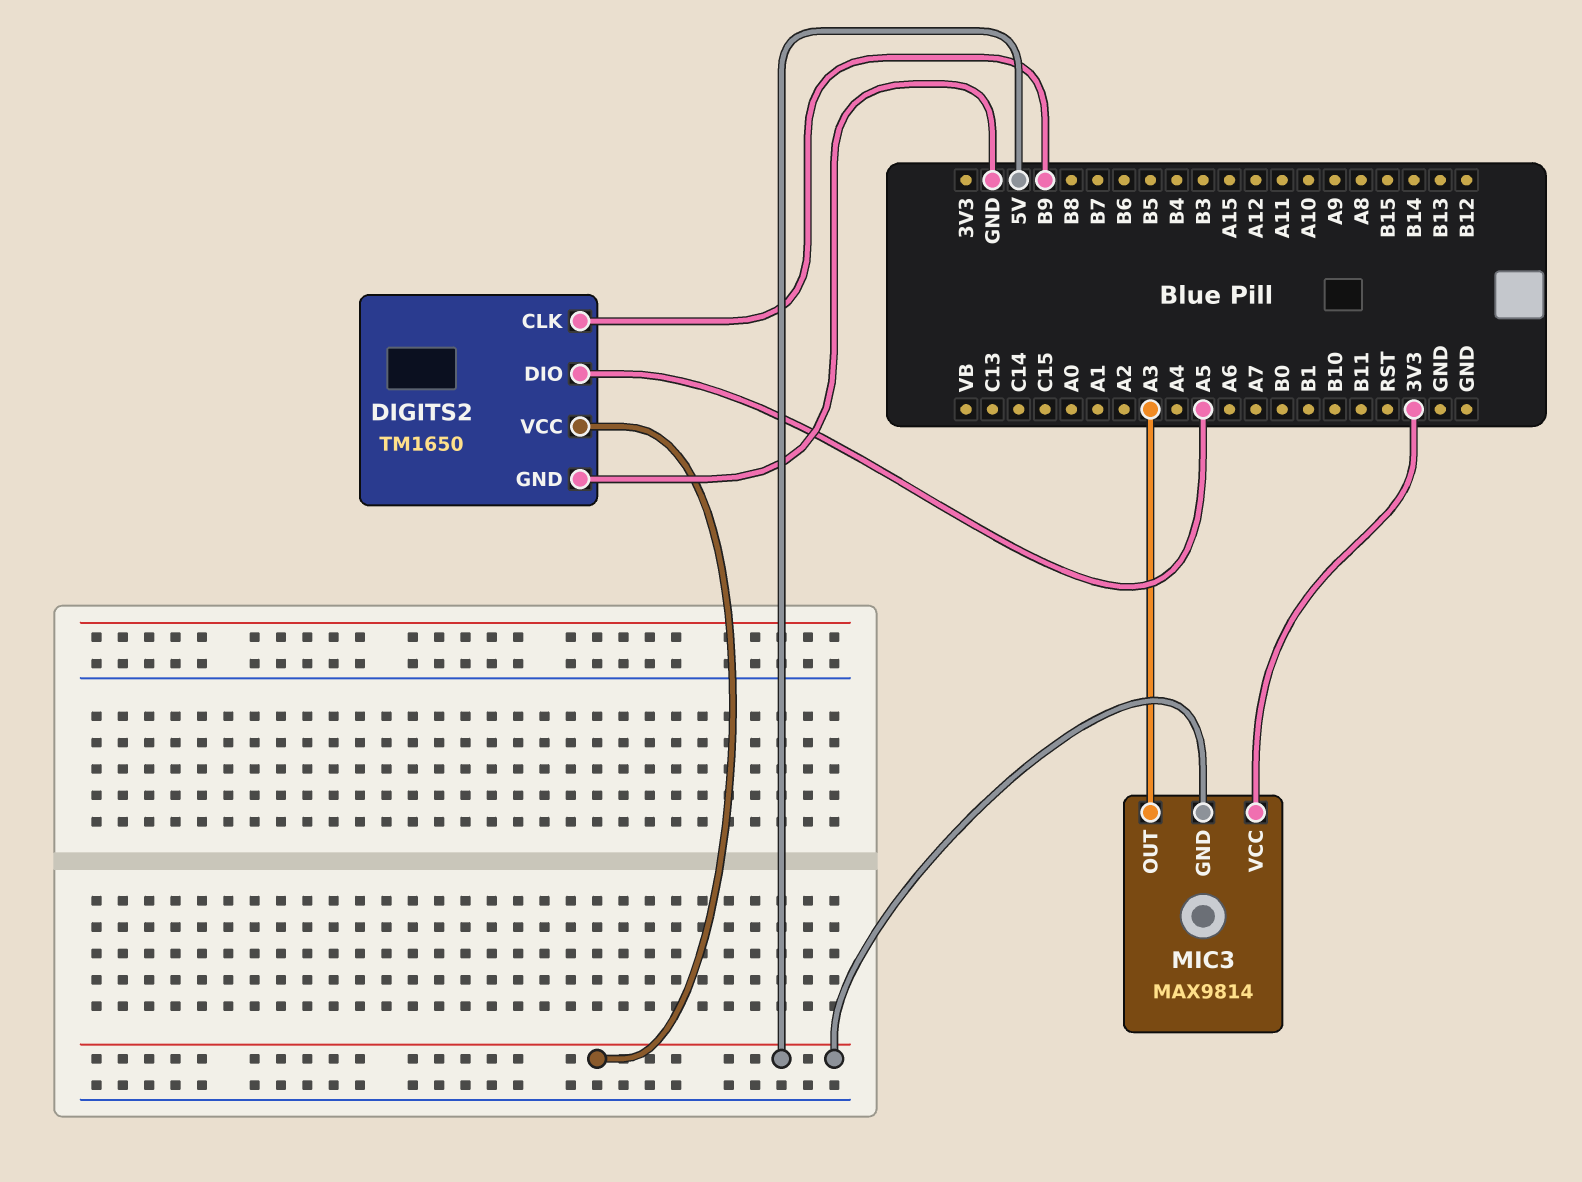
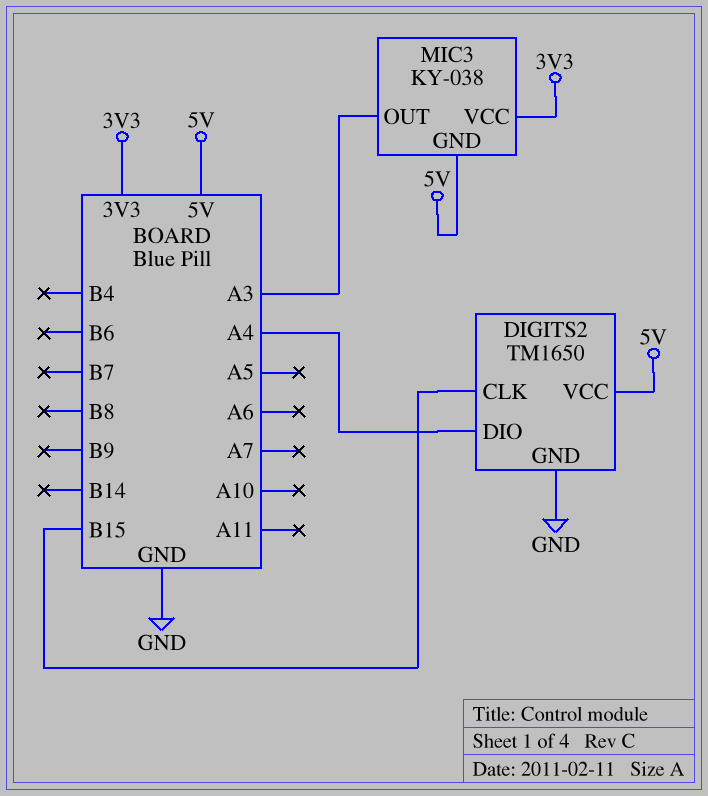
DIGITS2 pin CLK: B9 -> B15
DIGITS2 pin DIO: A5 -> A4
MIC3: MAX9814 -> KY-038

